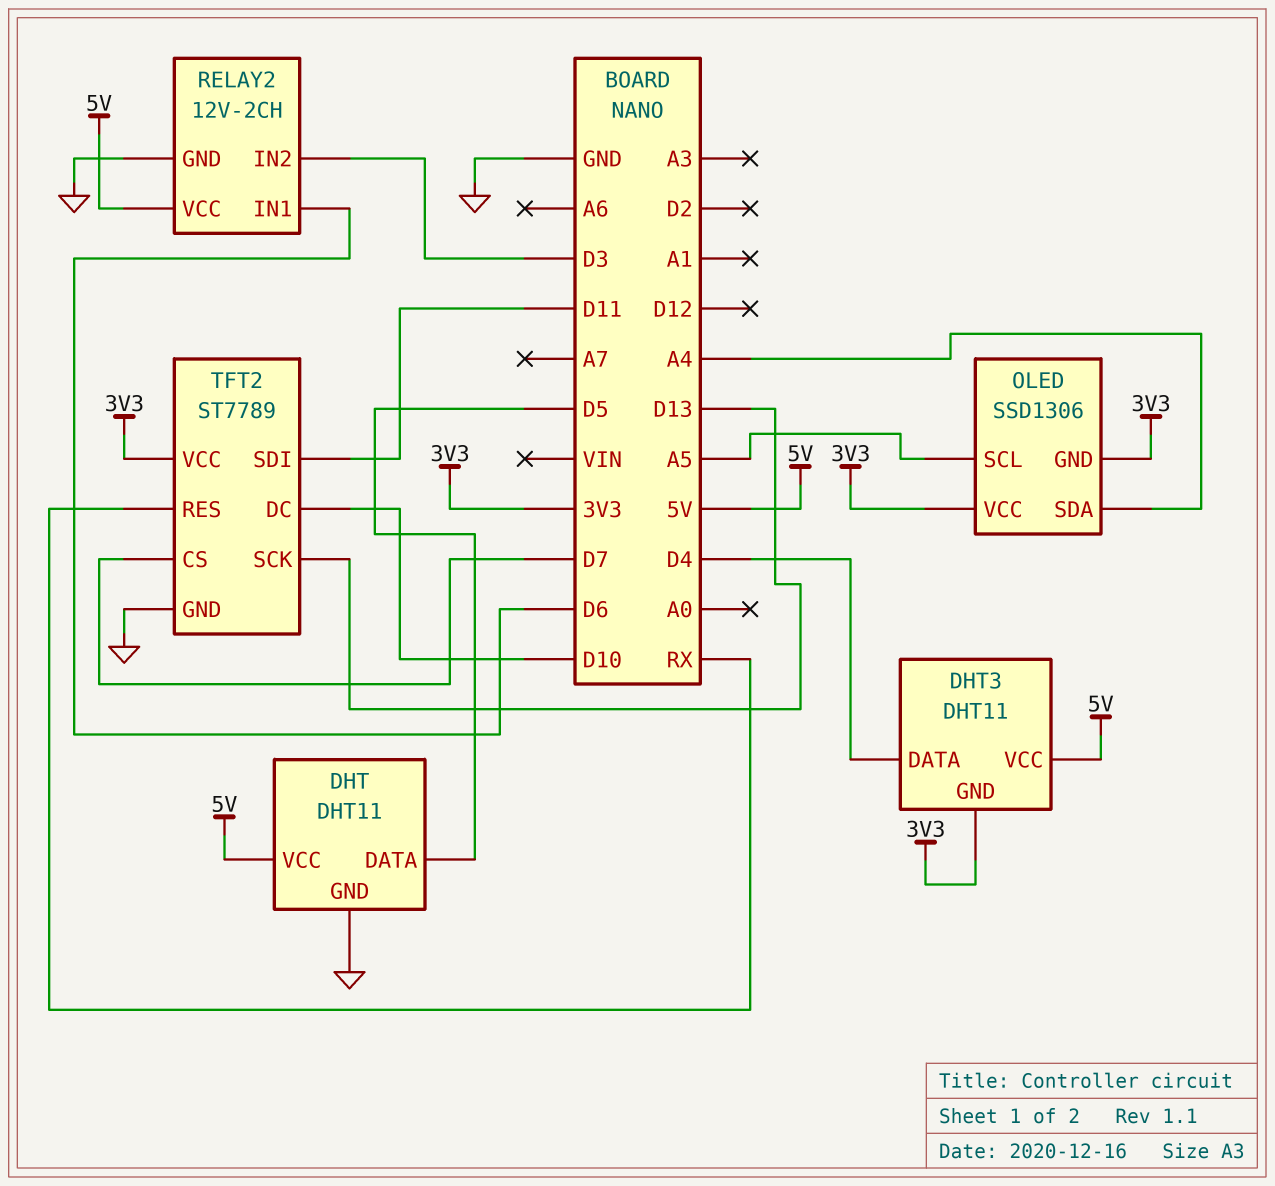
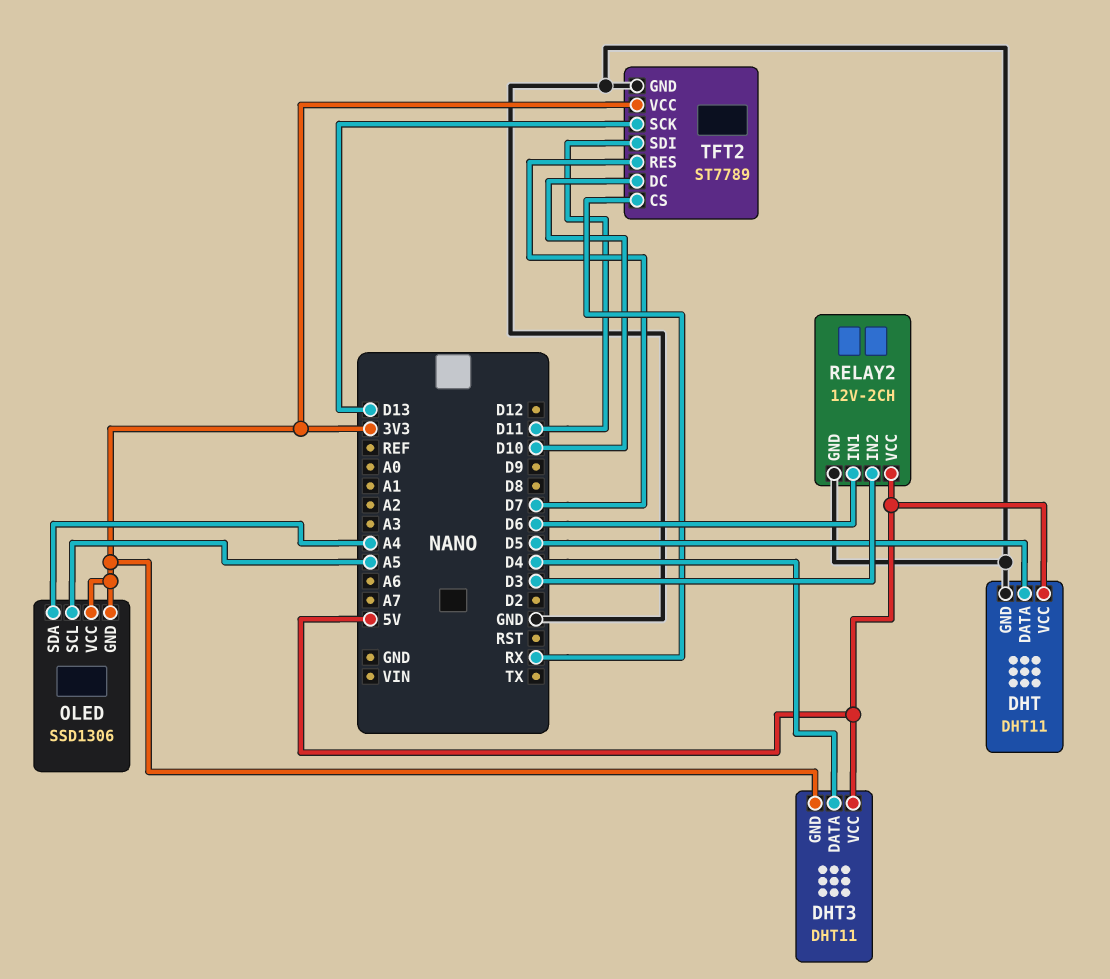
TFT2 pin CS: D7 -> RX
TFT2 pin RES: RX -> D7

